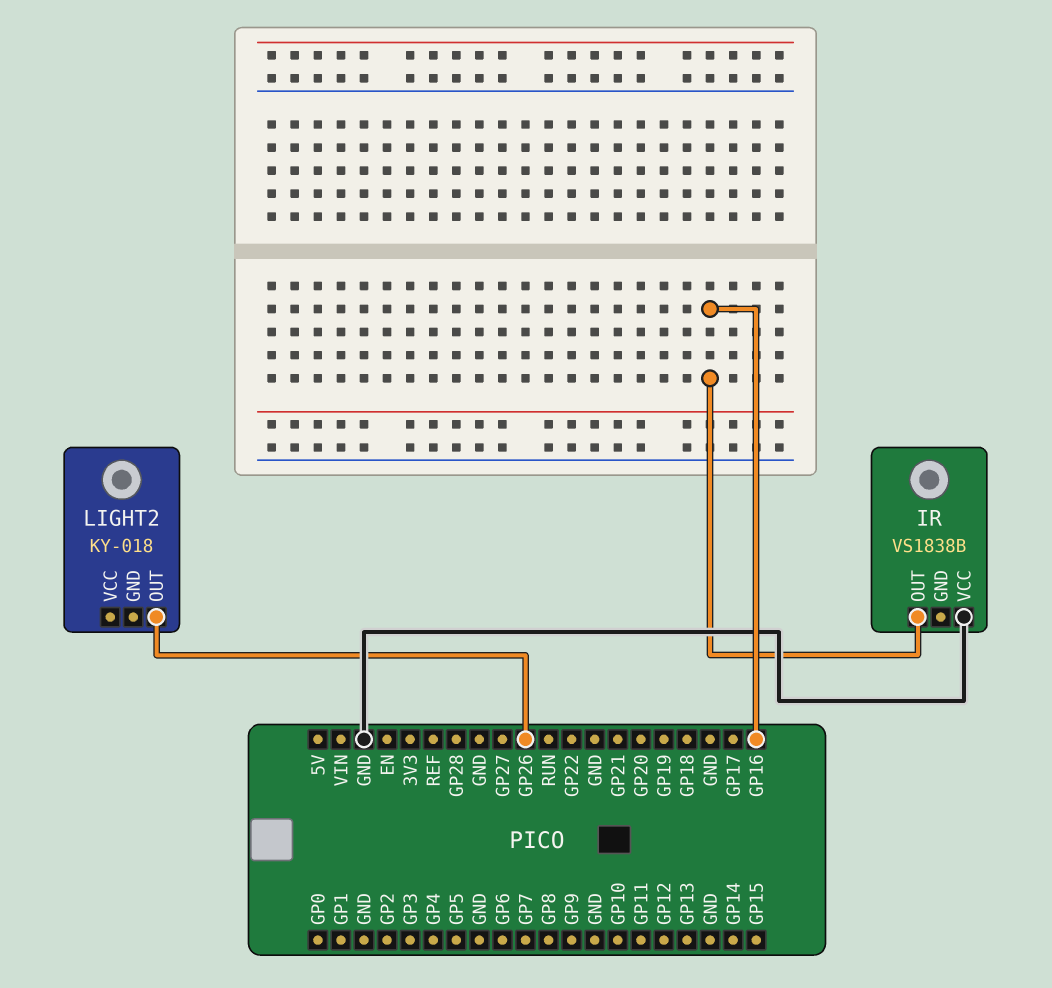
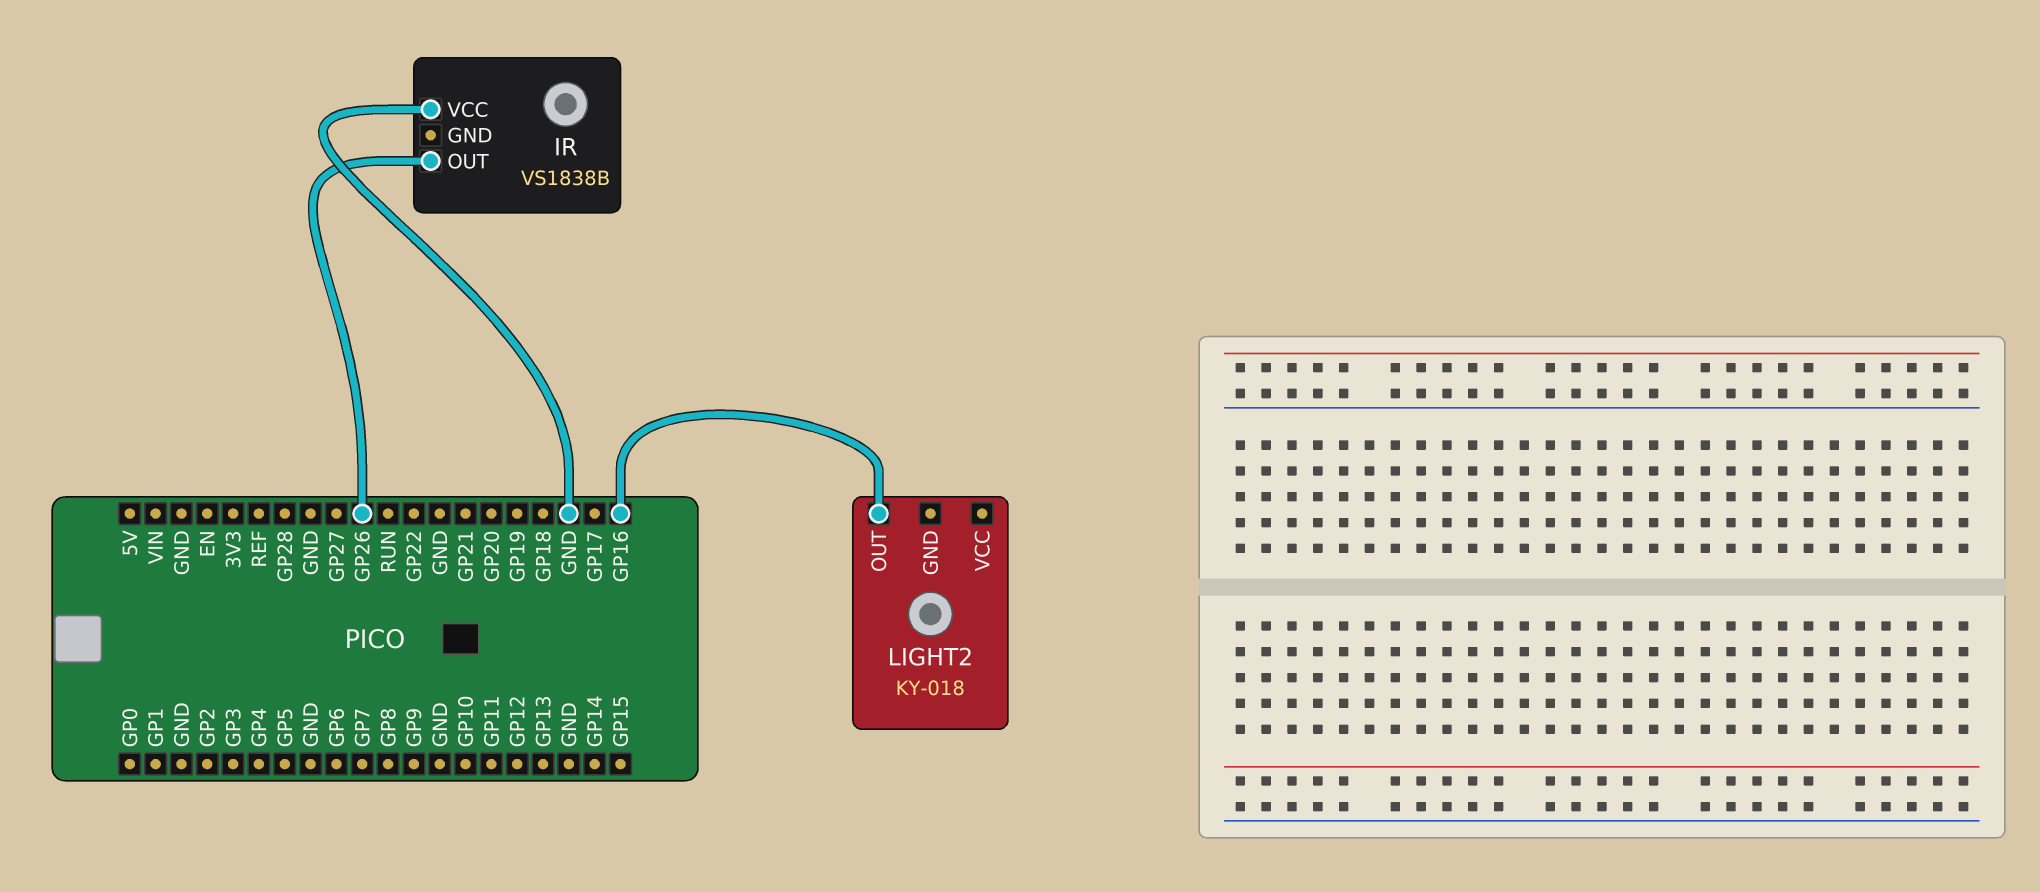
IR pin OUT: GP16 -> GP26
LIGHT2 pin OUT: GP26 -> GP16

